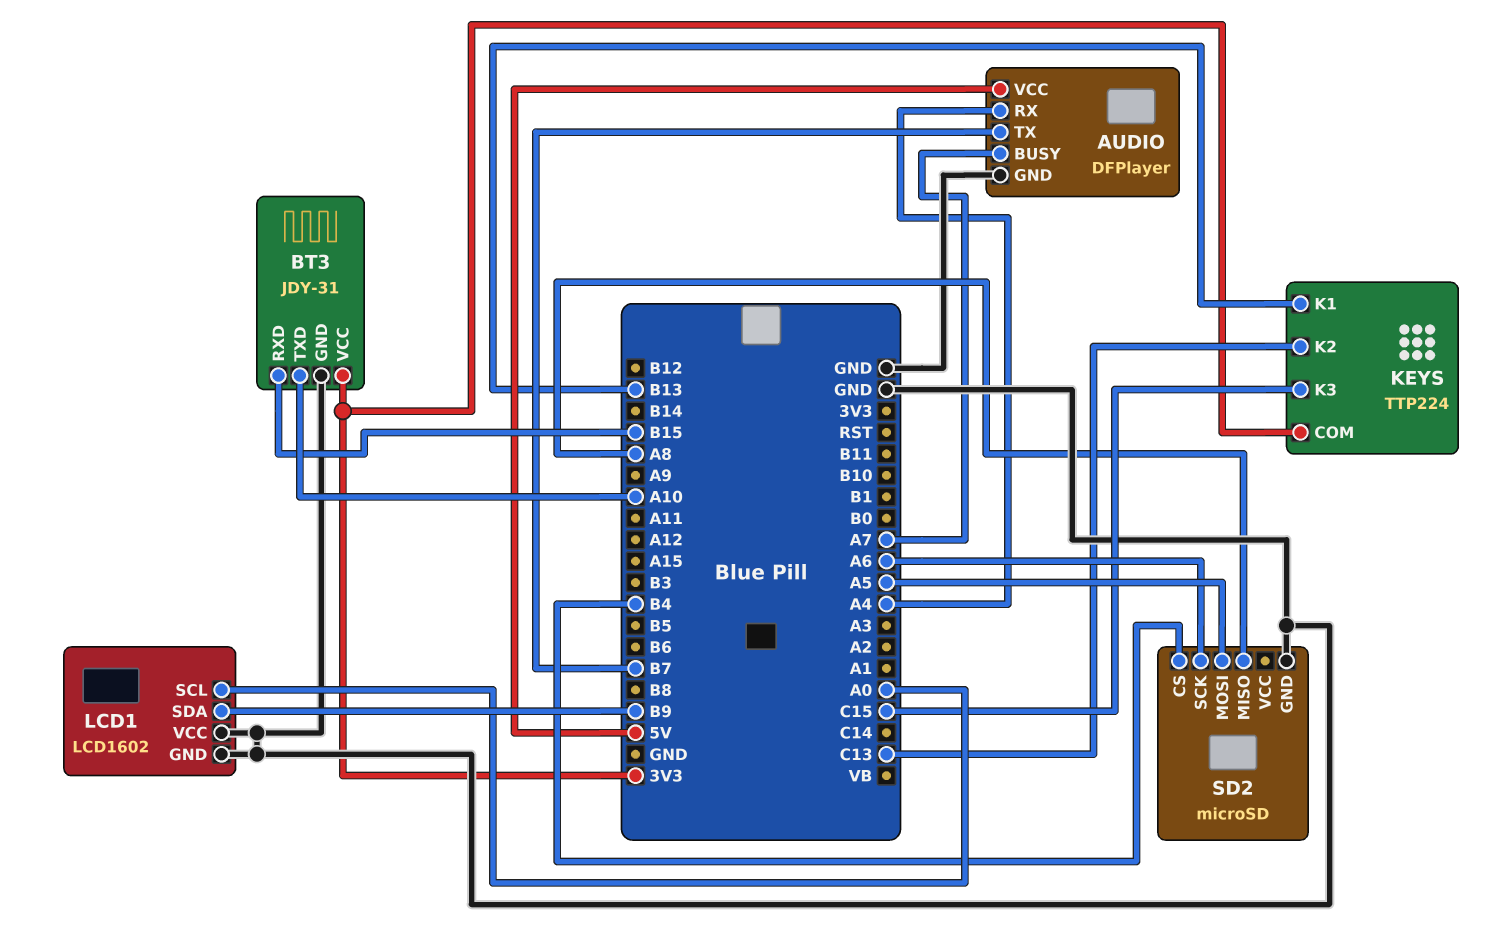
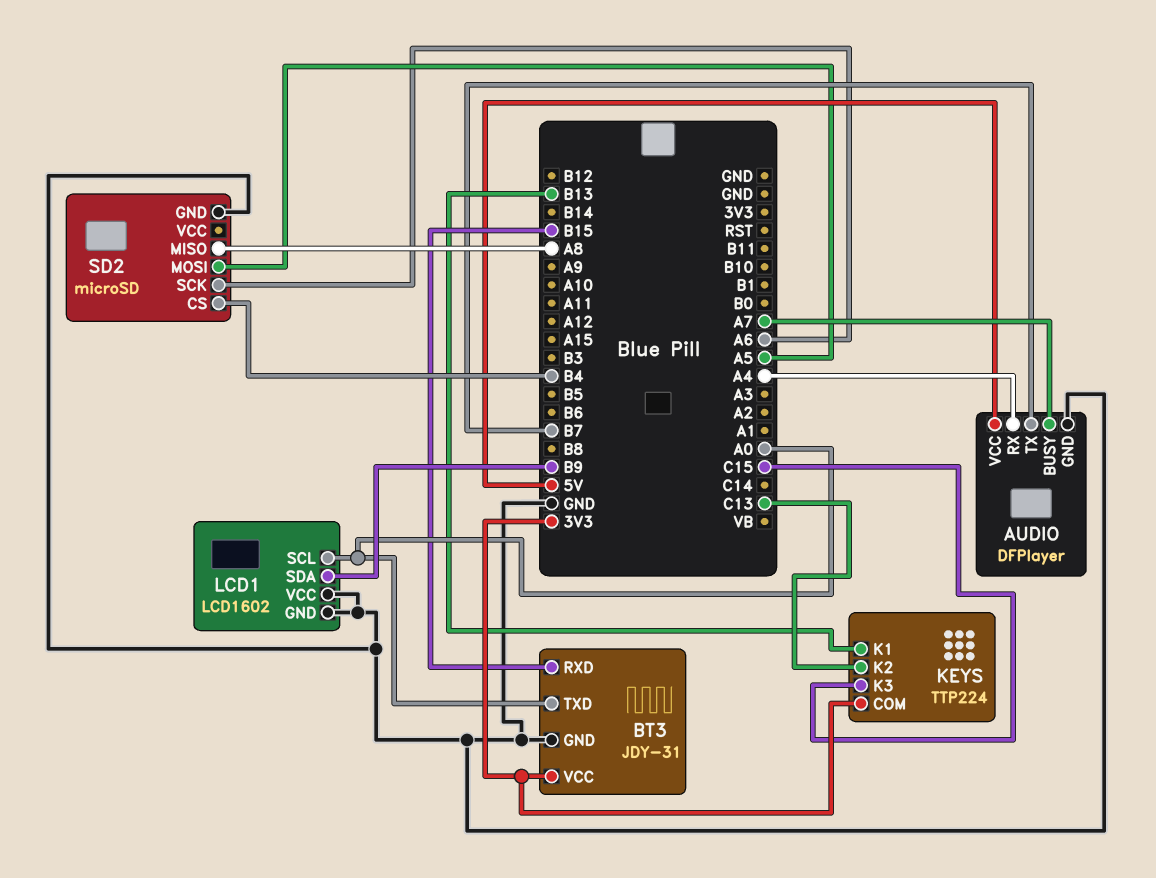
BT3 pin TXD: A10 -> A0

